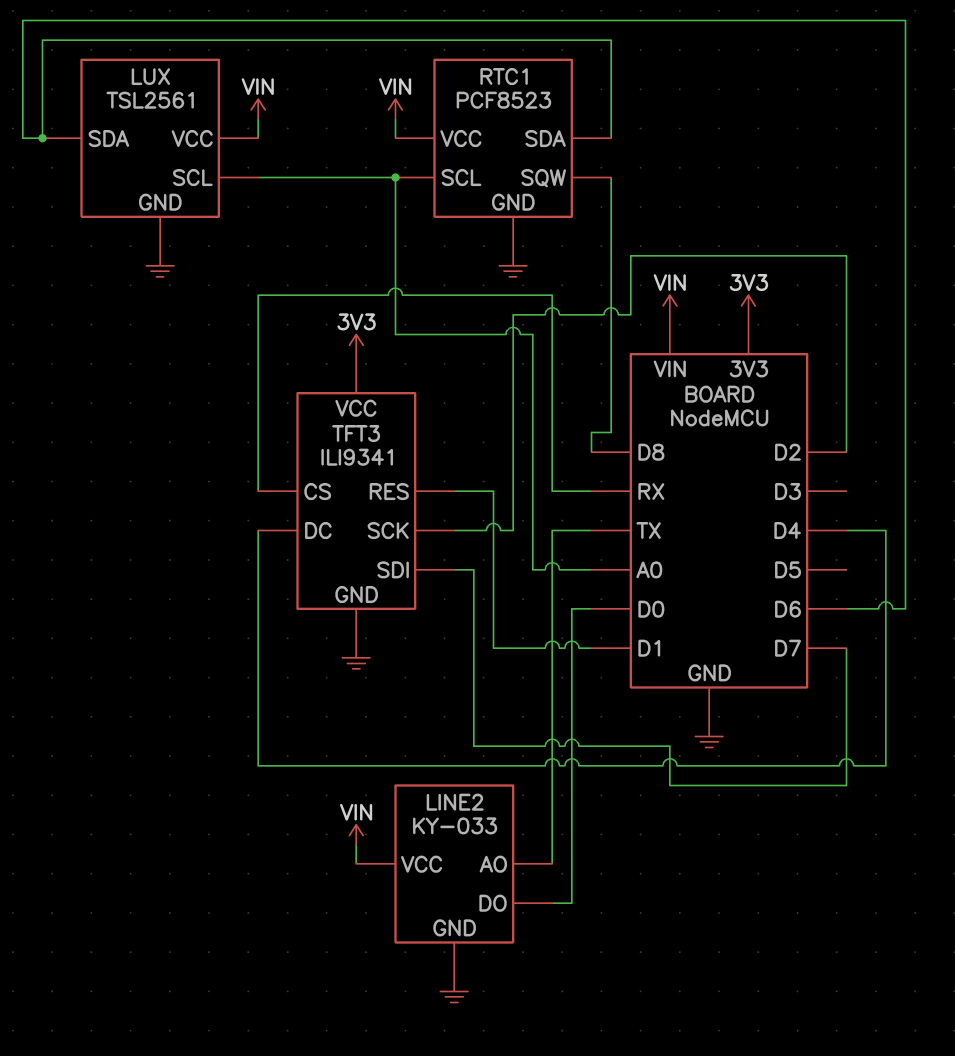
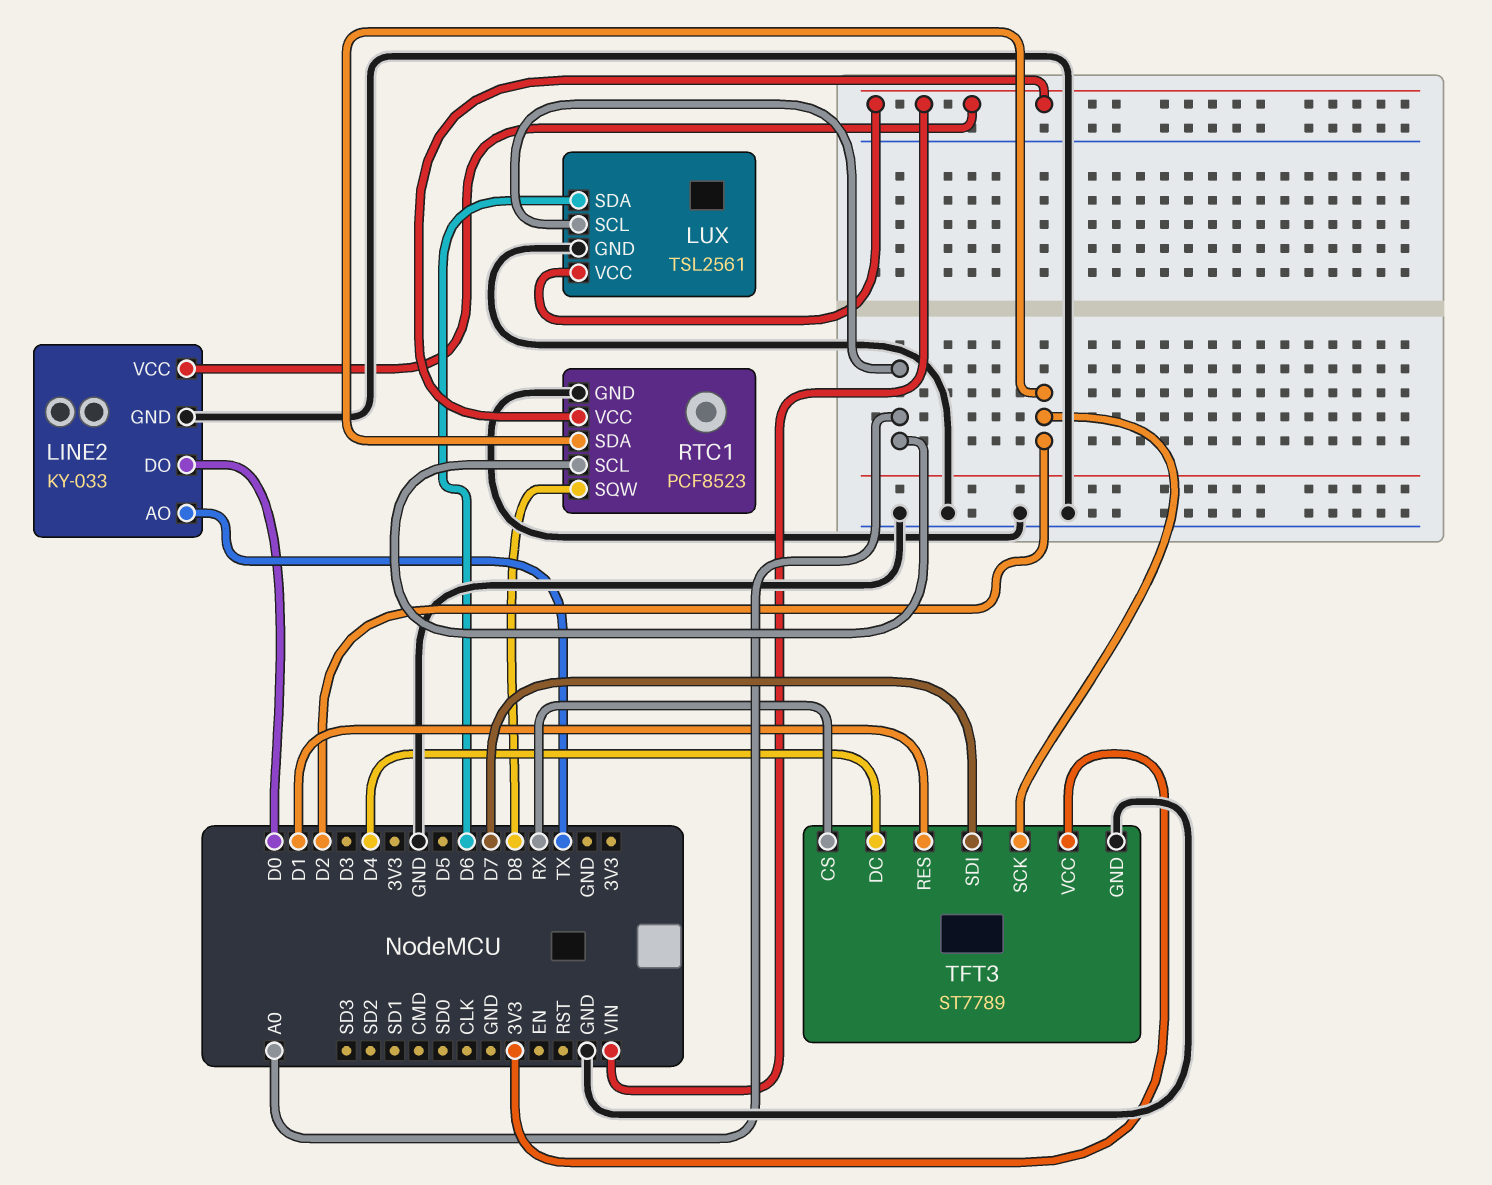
RTC1 pin SDA: D6 -> D2
TFT3: ILI9341 -> ST7789

